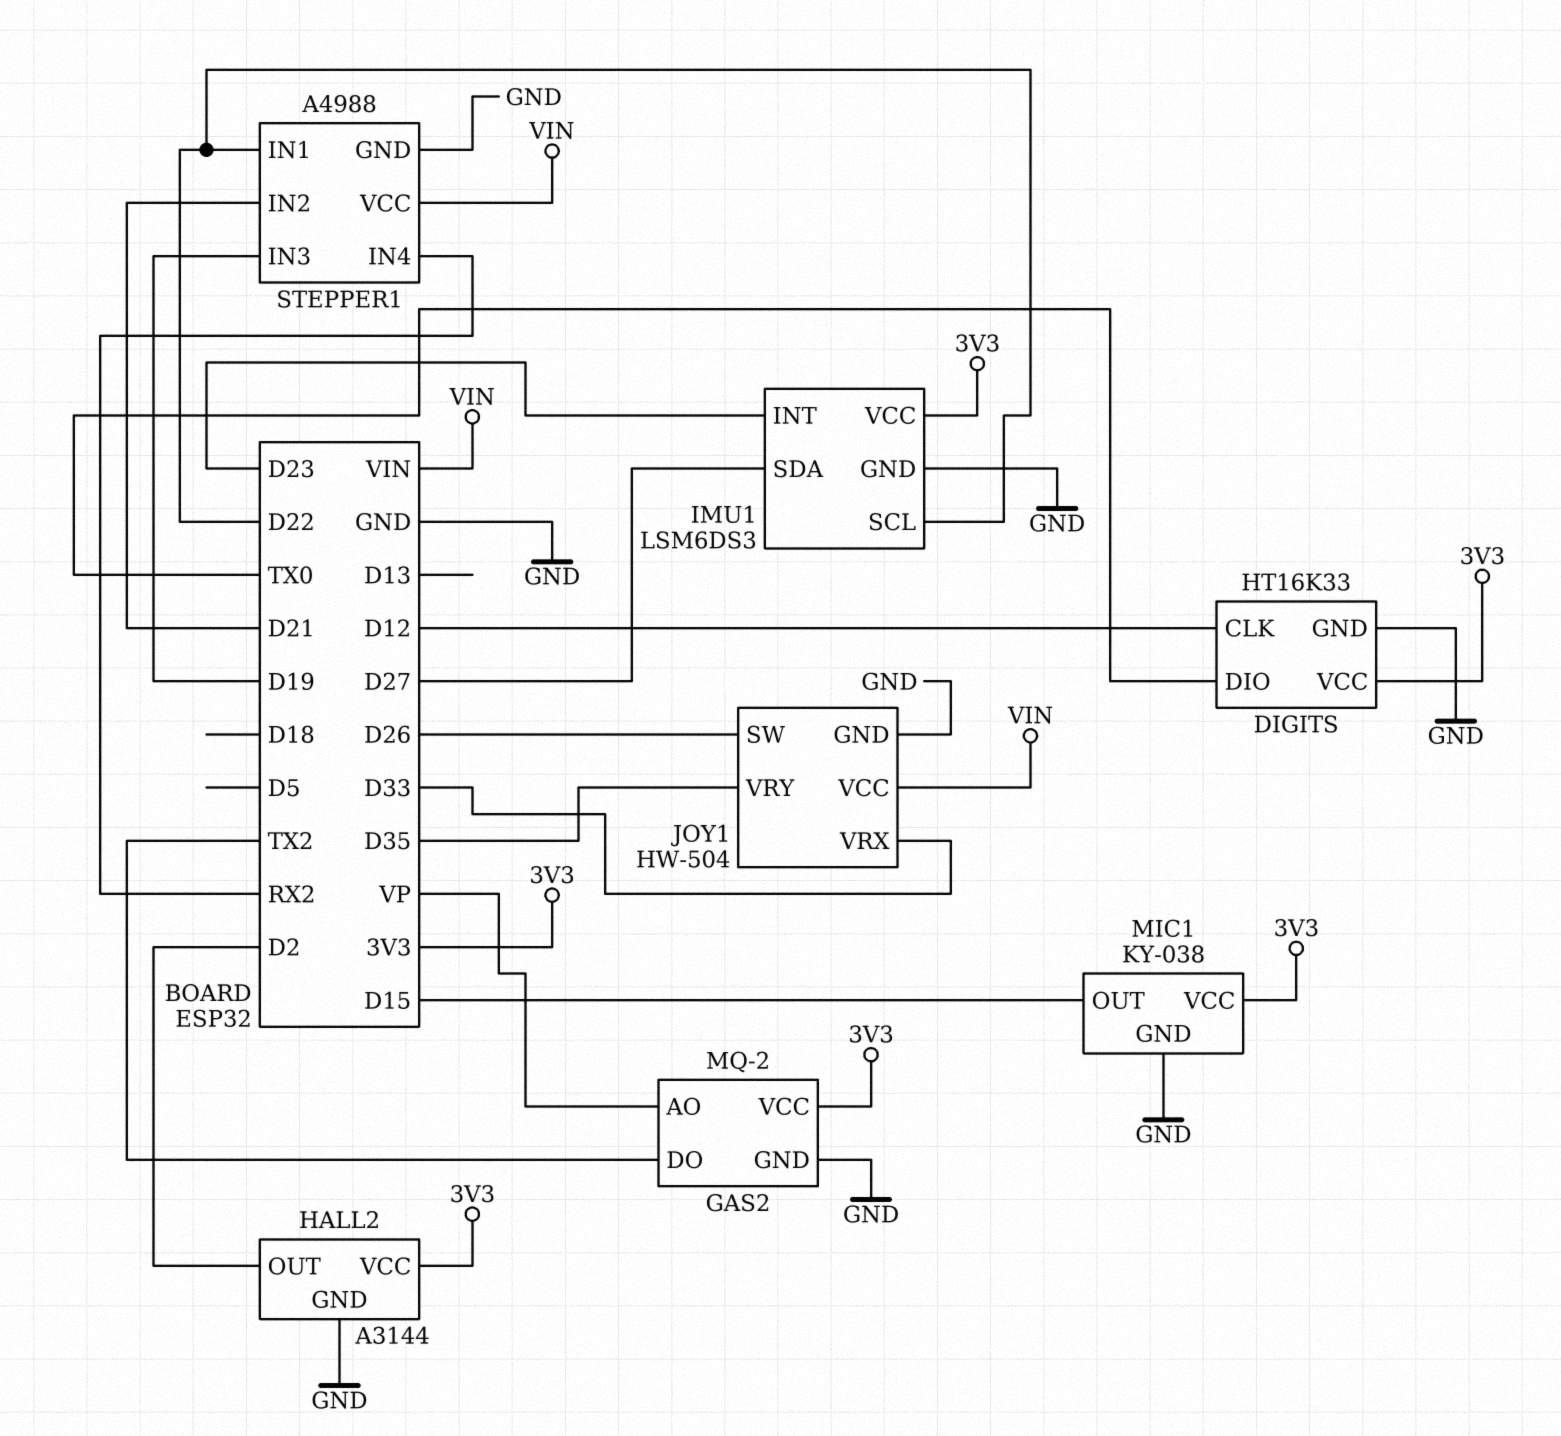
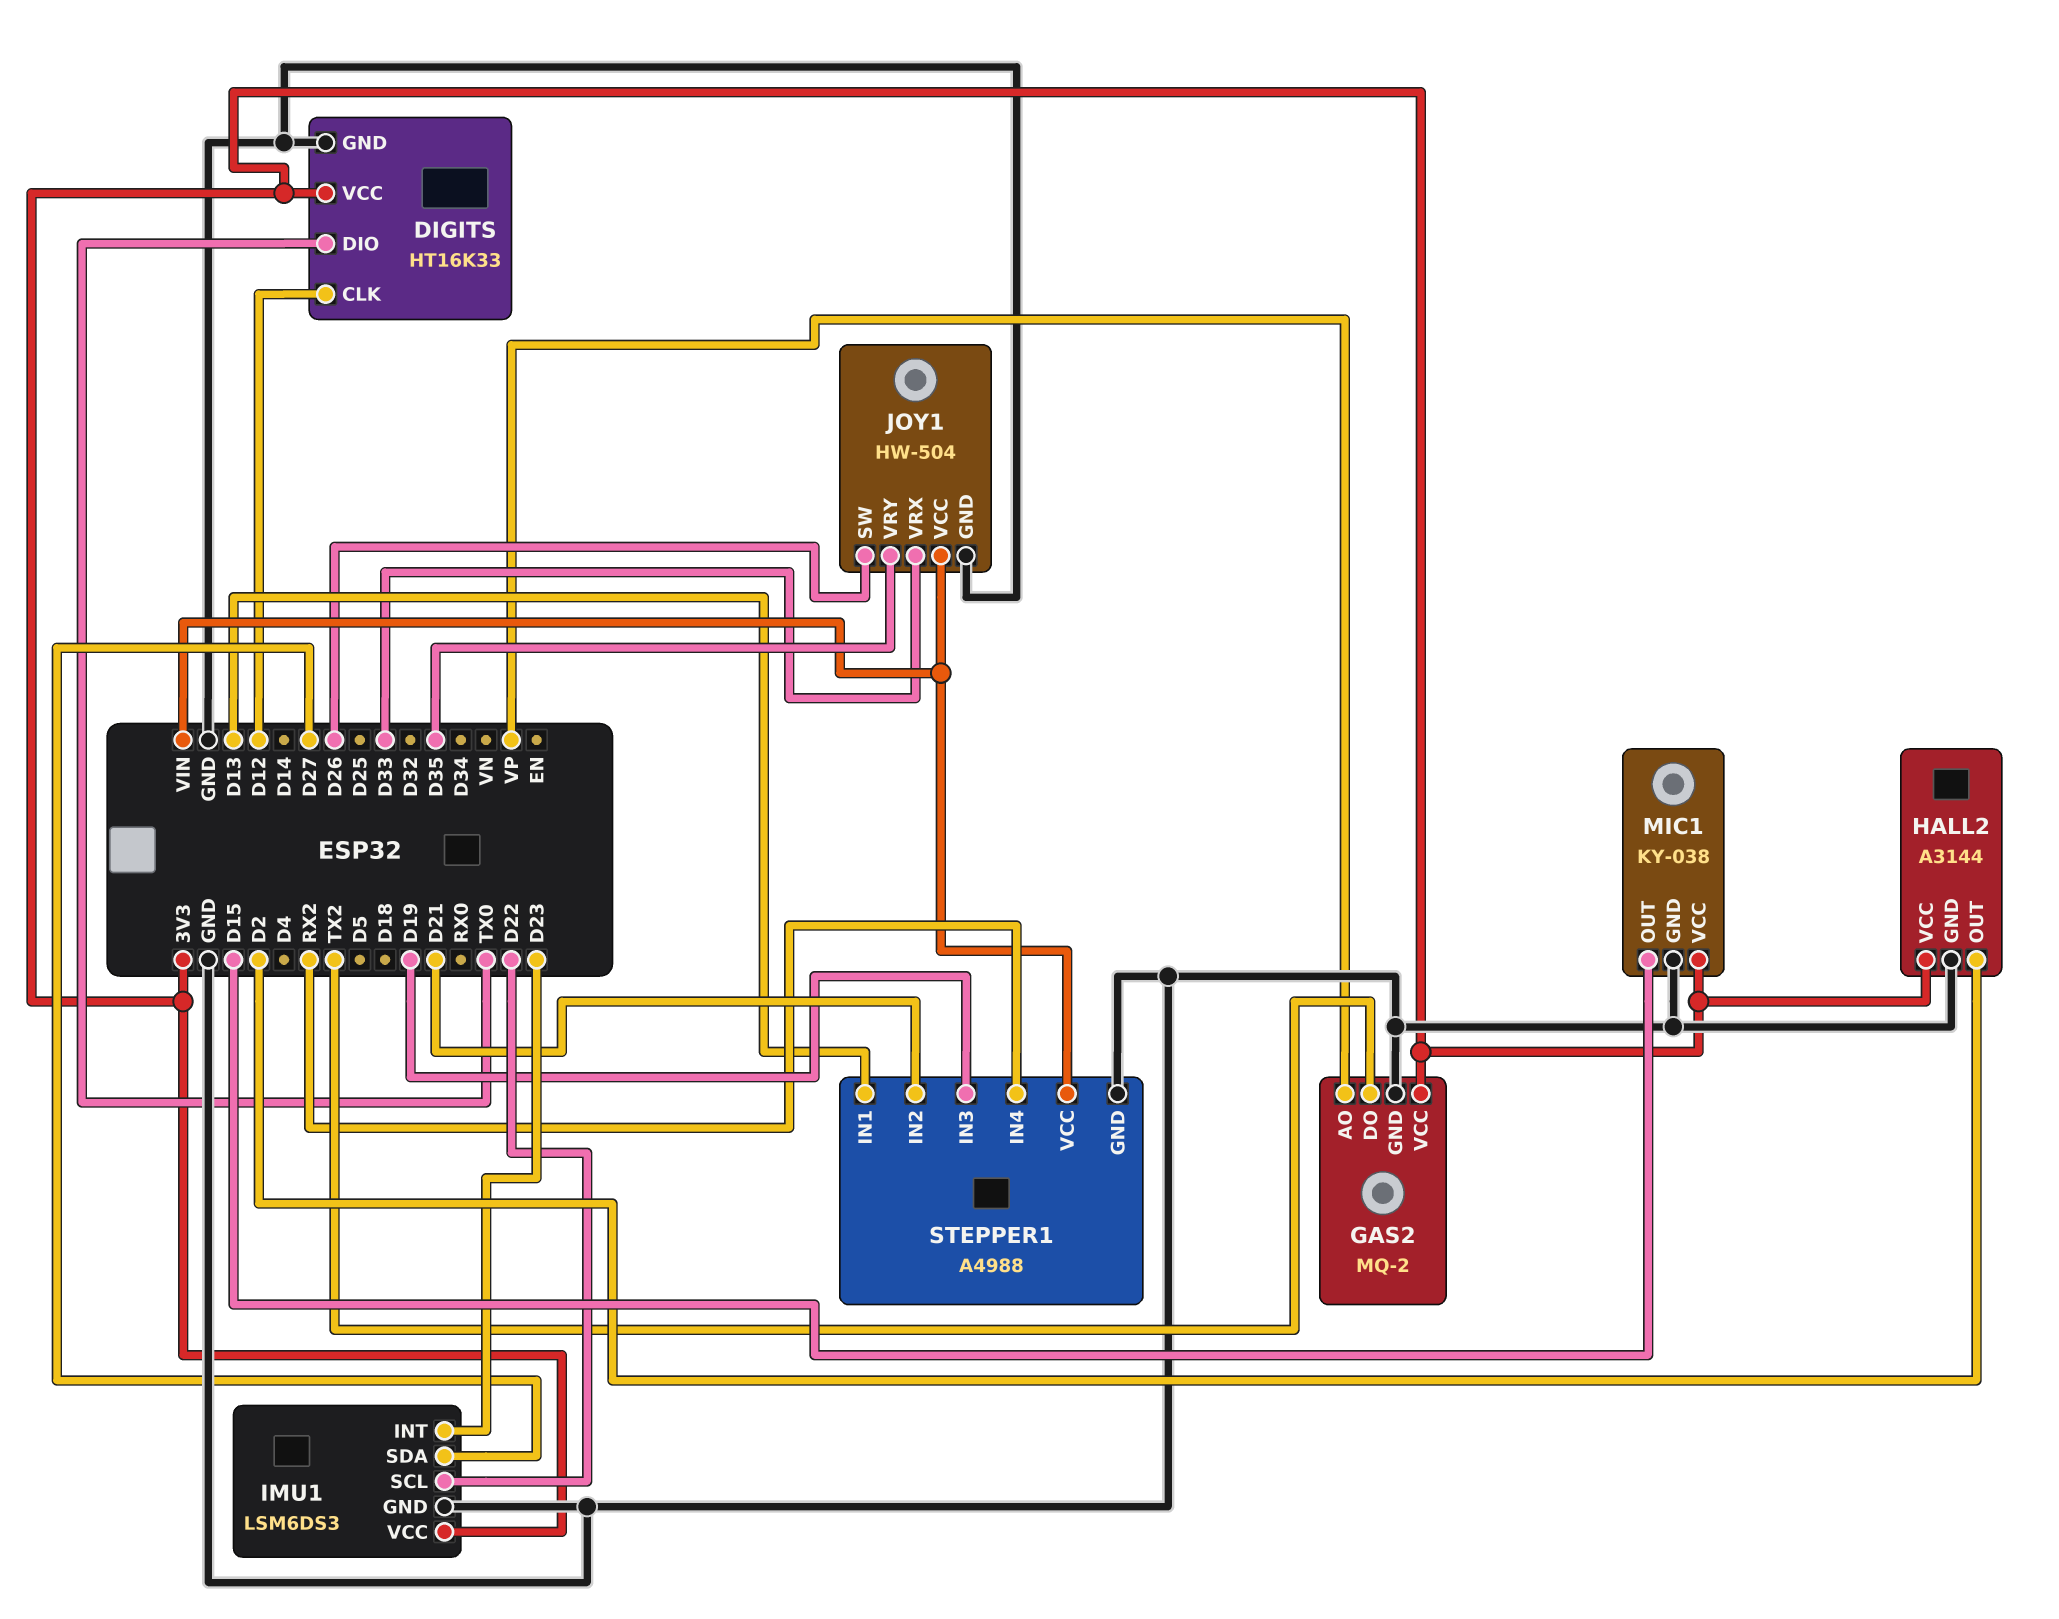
STEPPER1 pin IN1: D22 -> D13

